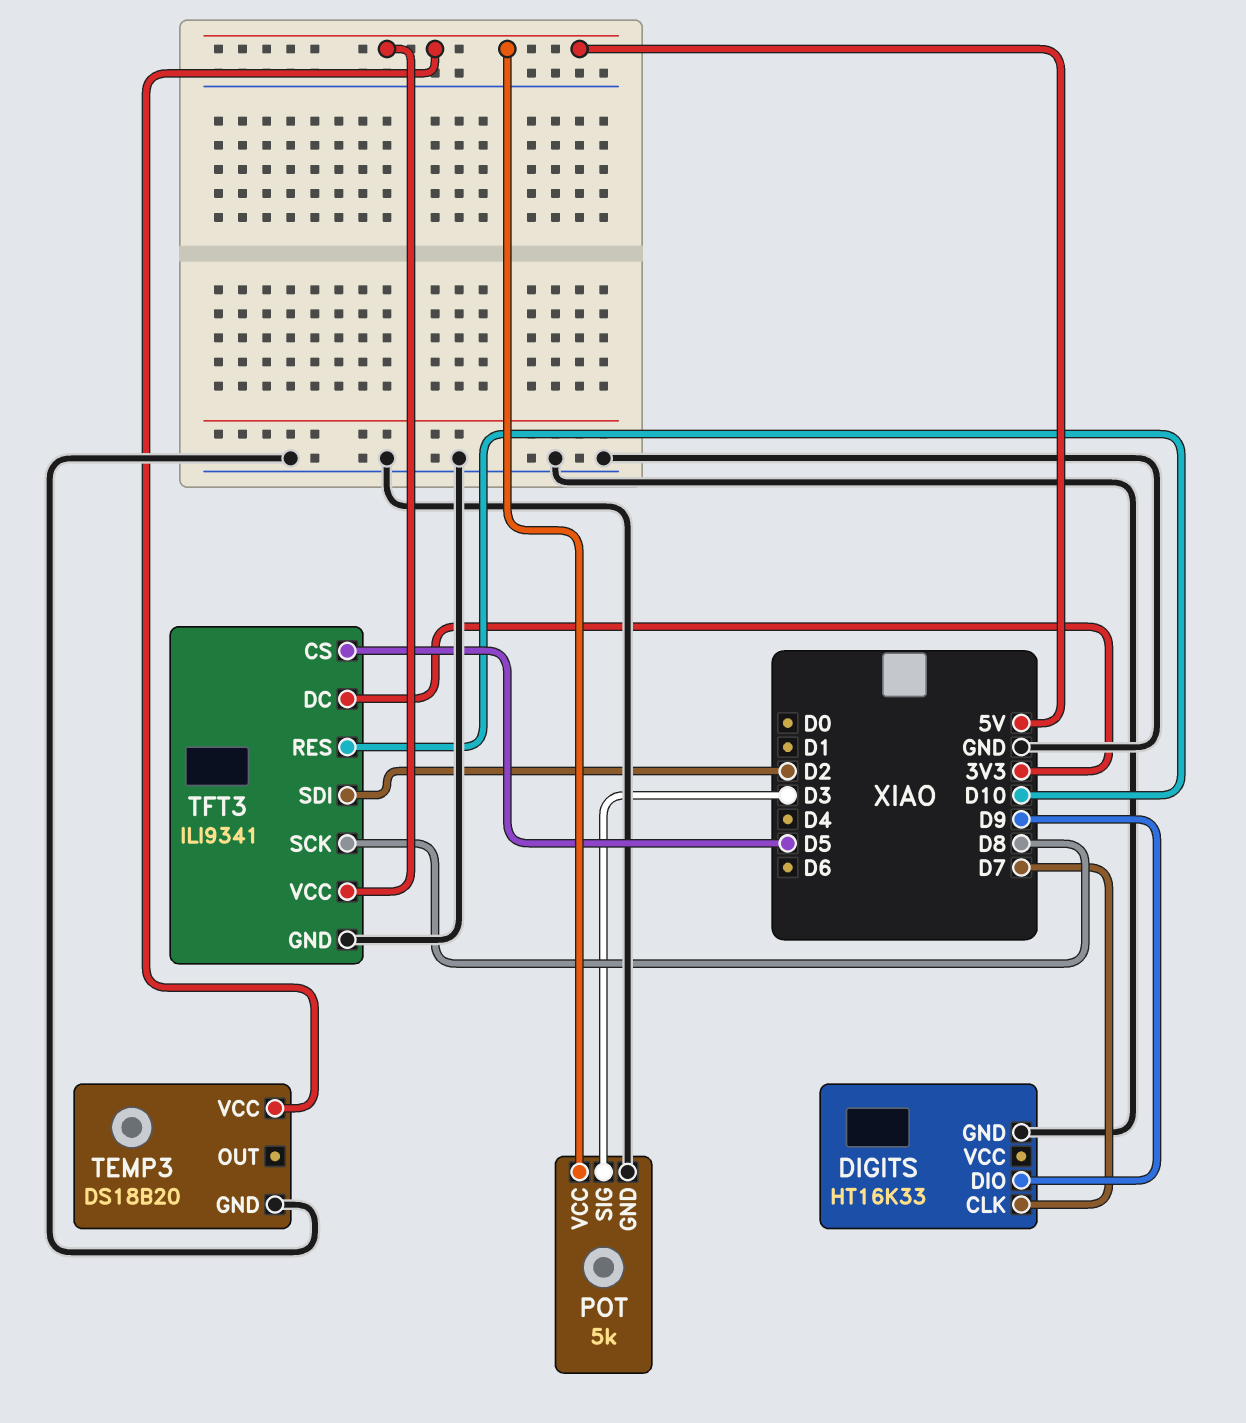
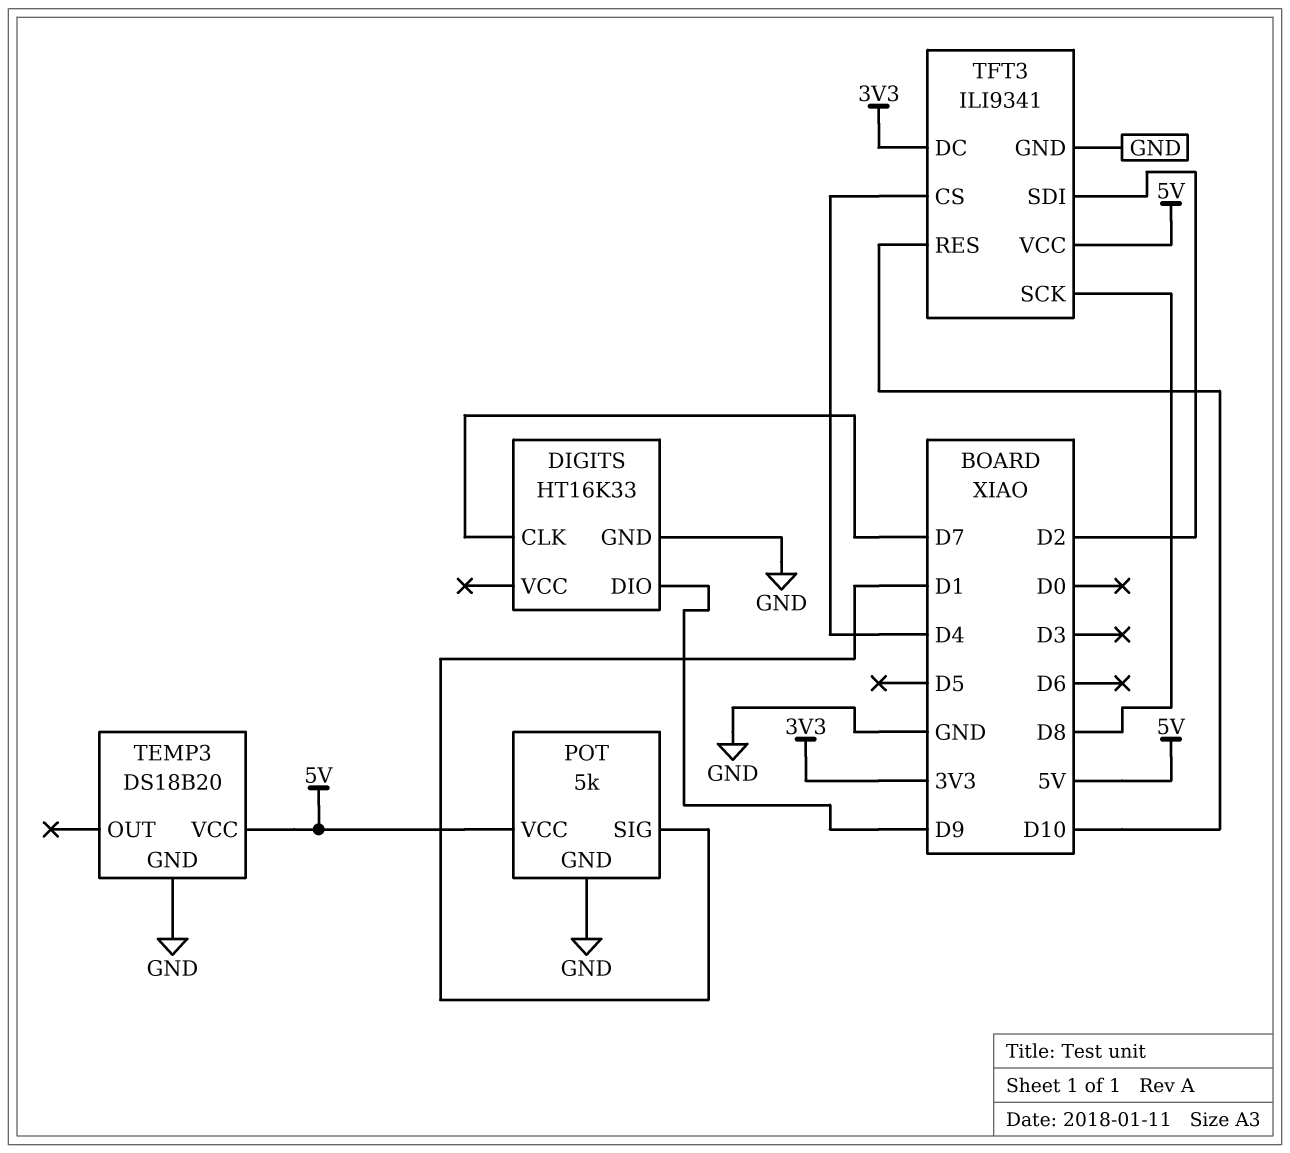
POT pin SIG: D3 -> D1
TFT3 pin CS: D5 -> D4

